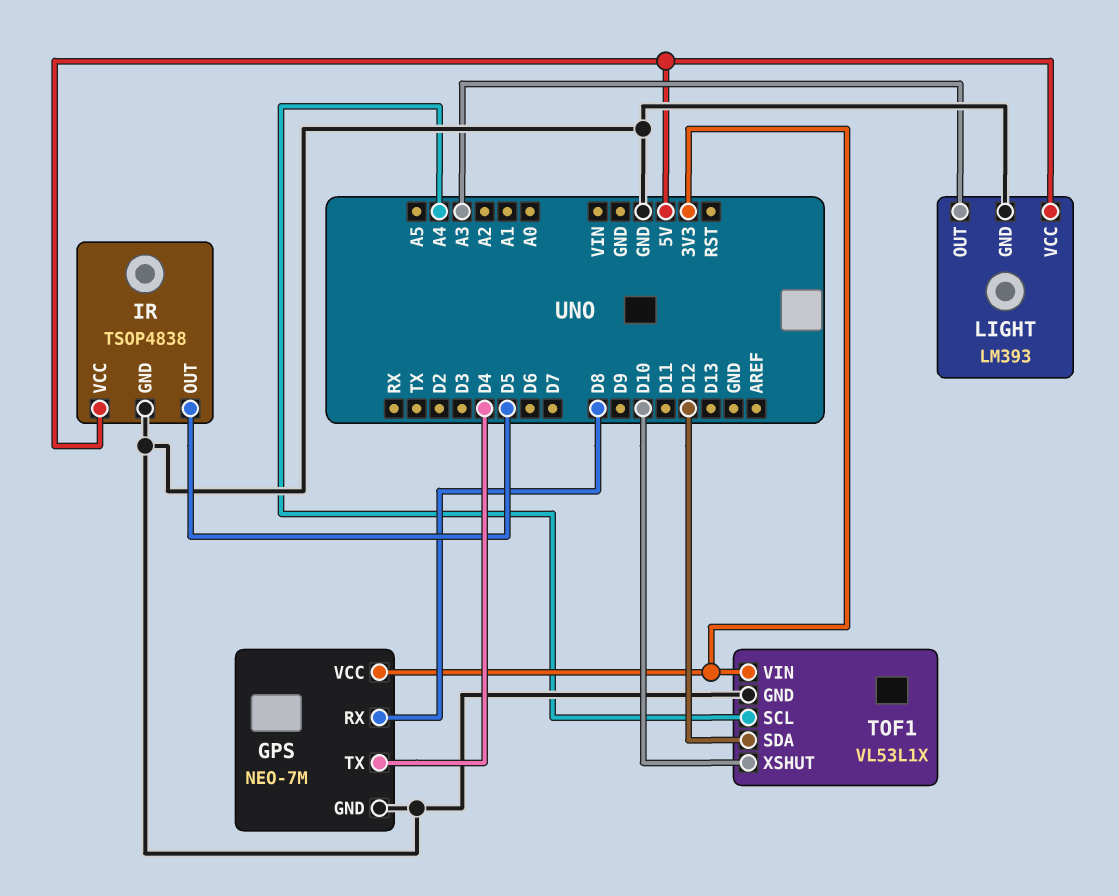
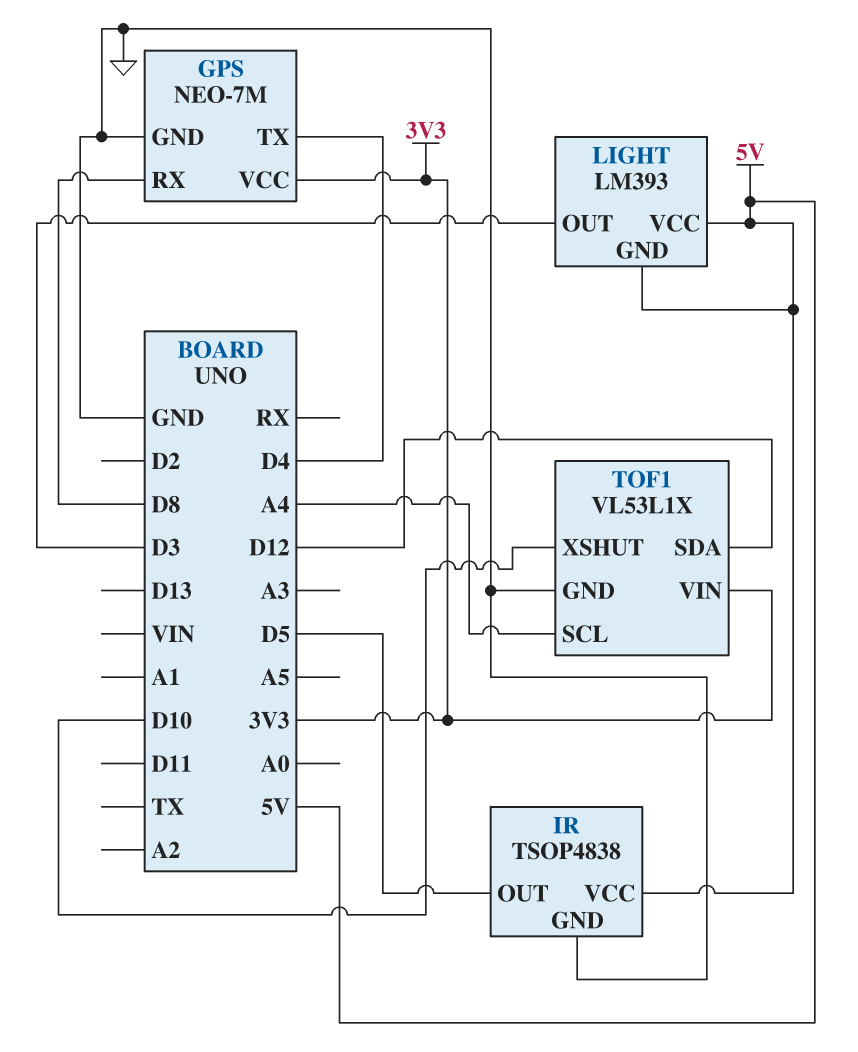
LIGHT pin GND: GND -> 5V
LIGHT pin OUT: A3 -> D3

